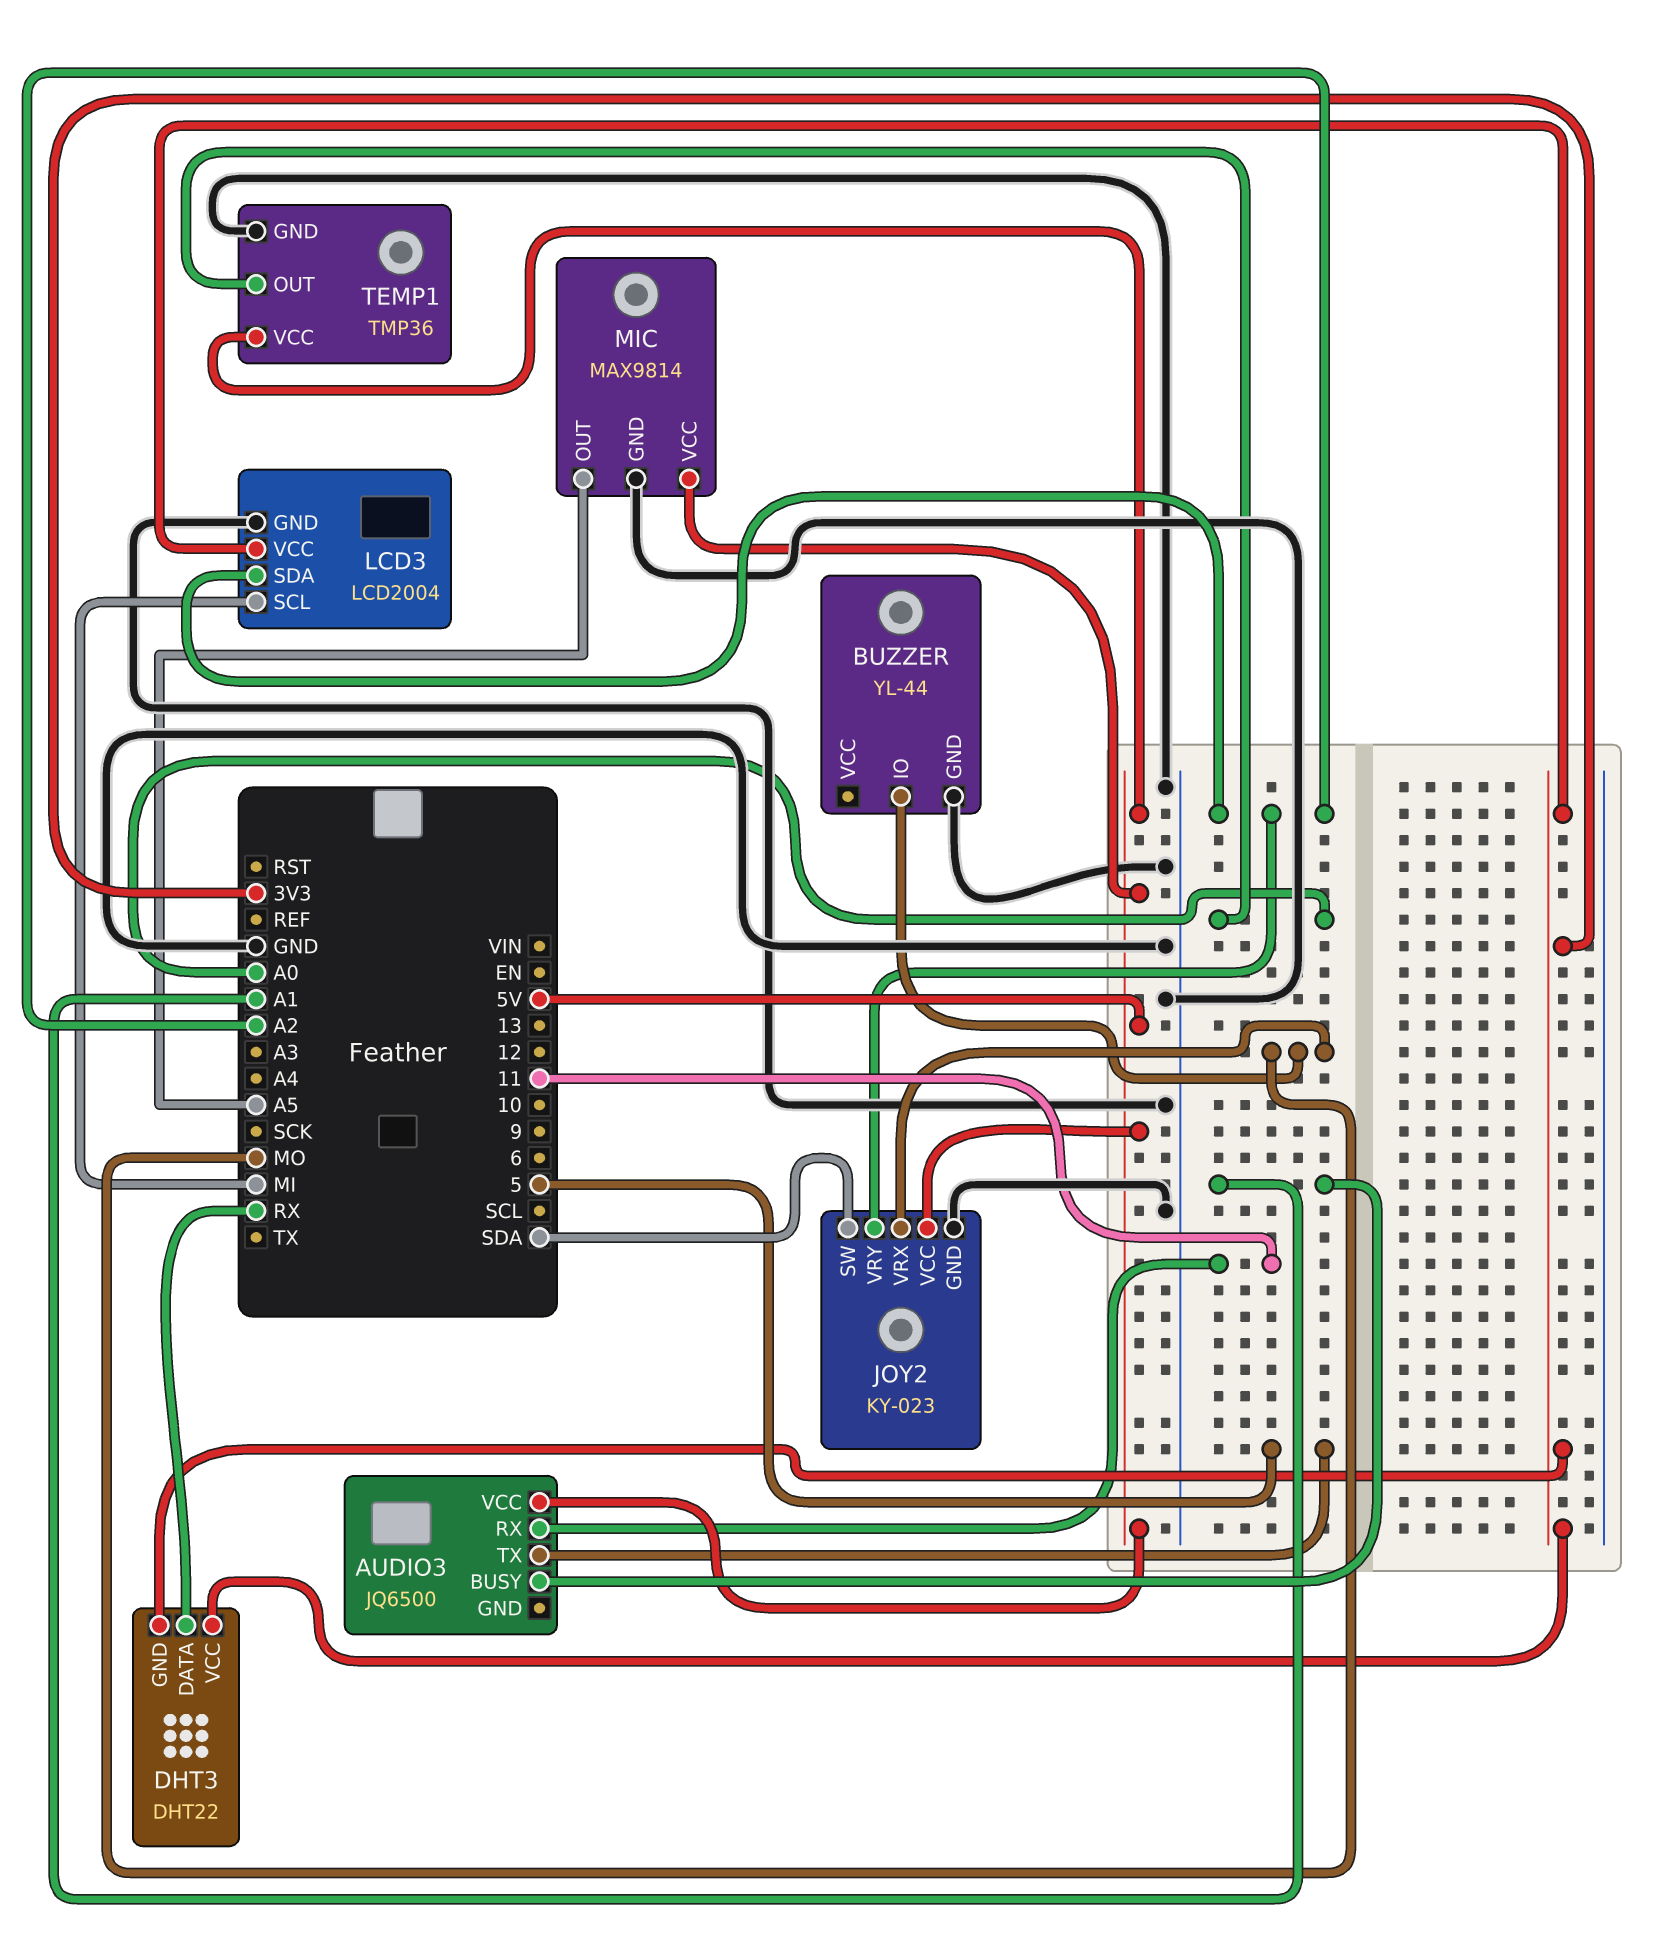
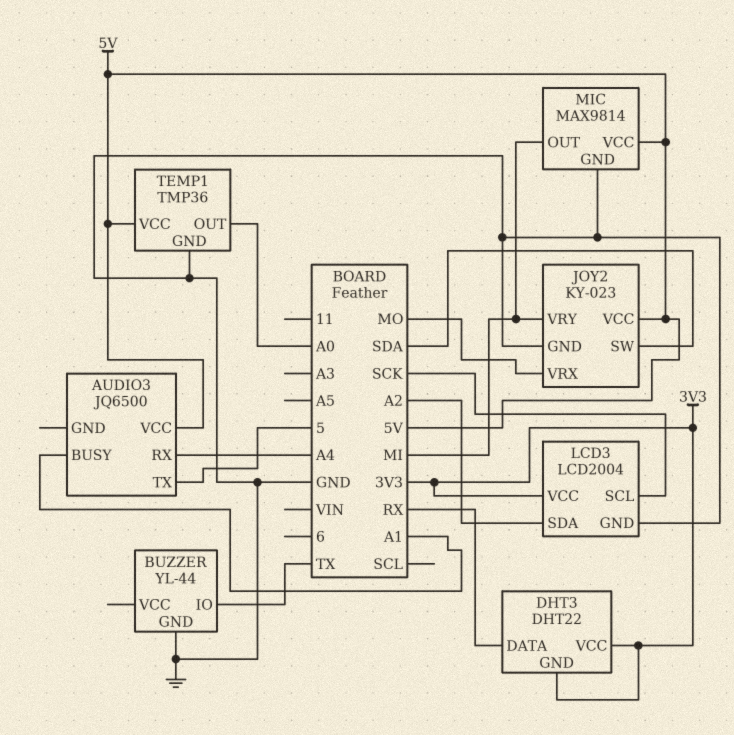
AUDIO3 pin RX: 11 -> A4
BUZZER pin IO: MO -> TX
JOY2 pin VRY: A2 -> MI
LCD3 pin SCL: MI -> SCK
MIC pin OUT: A5 -> MI

